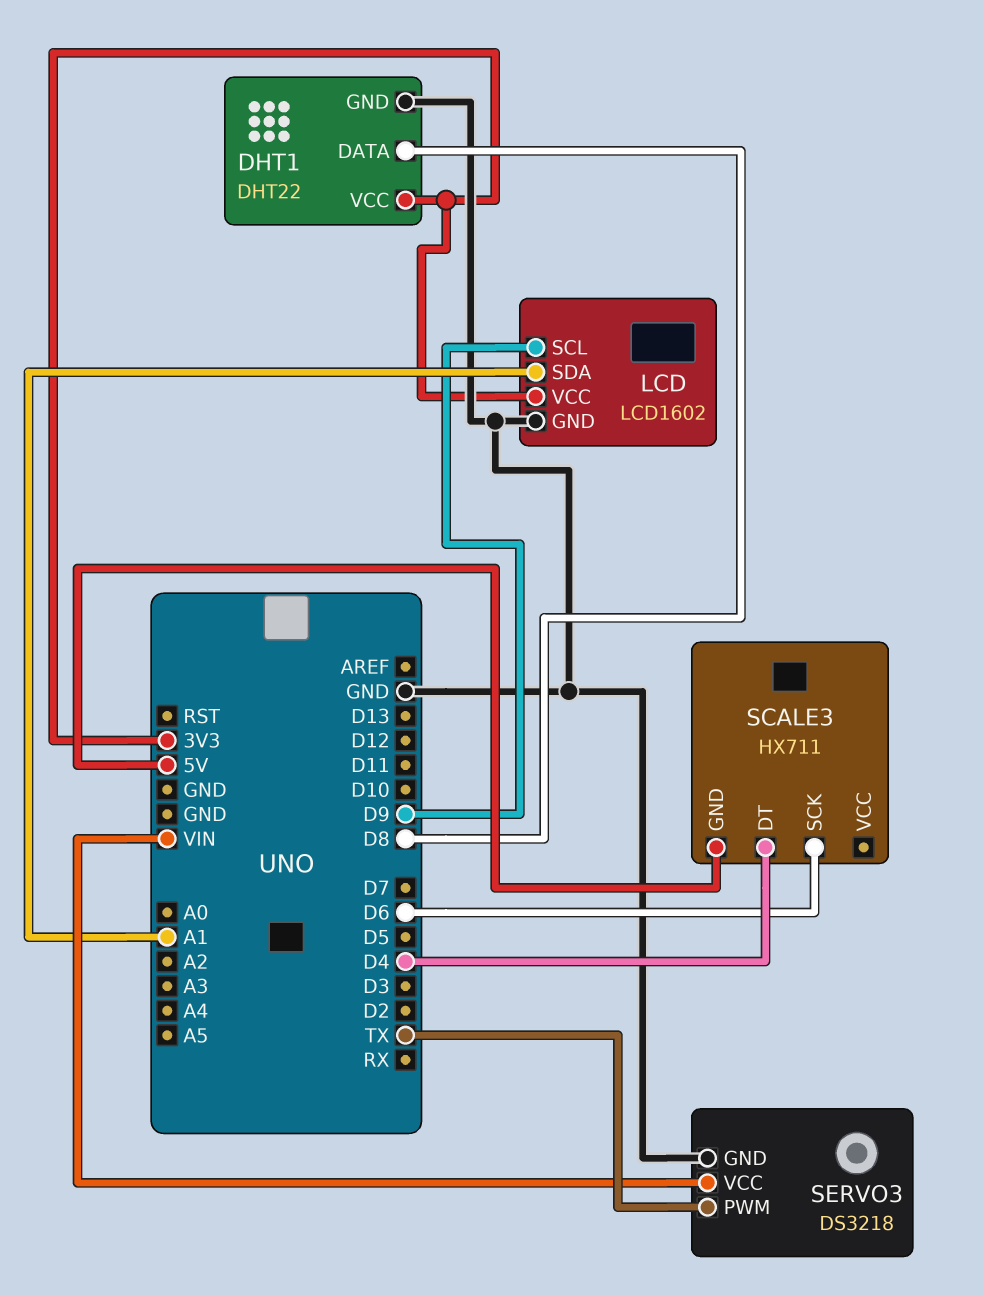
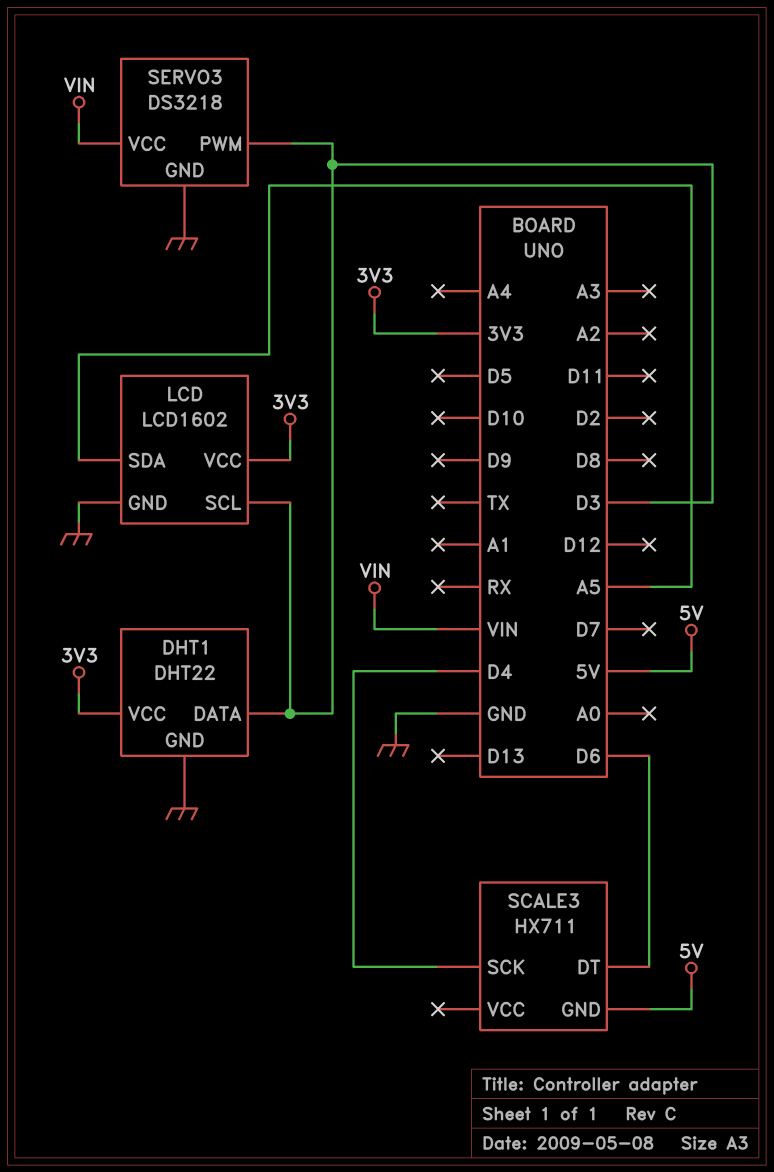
DHT1 pin DATA: D8 -> D3
LCD pin SCL: D9 -> D3
LCD pin SDA: A1 -> A5
SCALE3 pin DT: D4 -> D6
SCALE3 pin SCK: D6 -> D4
SERVO3 pin PWM: TX -> D3

